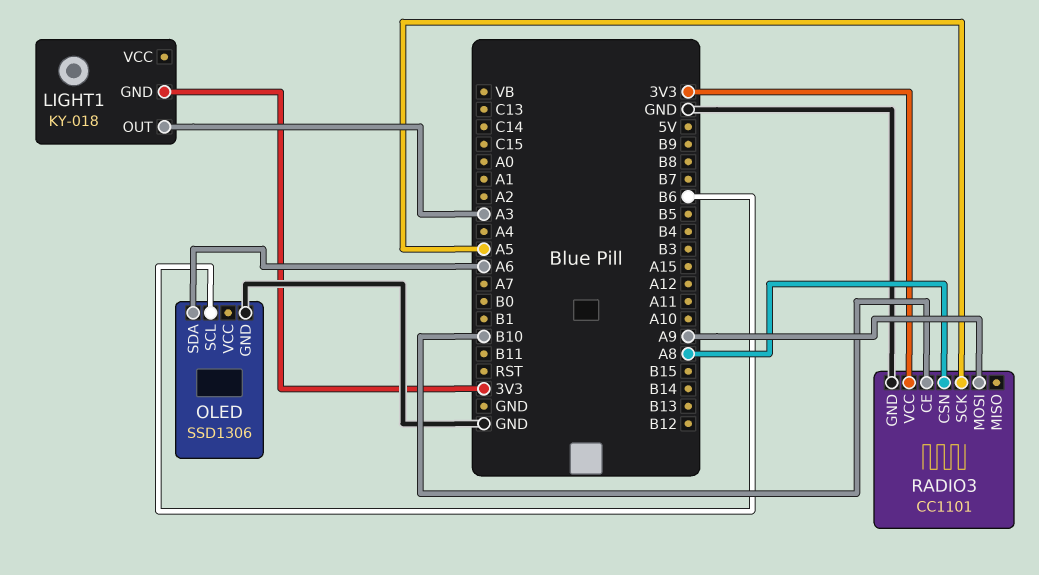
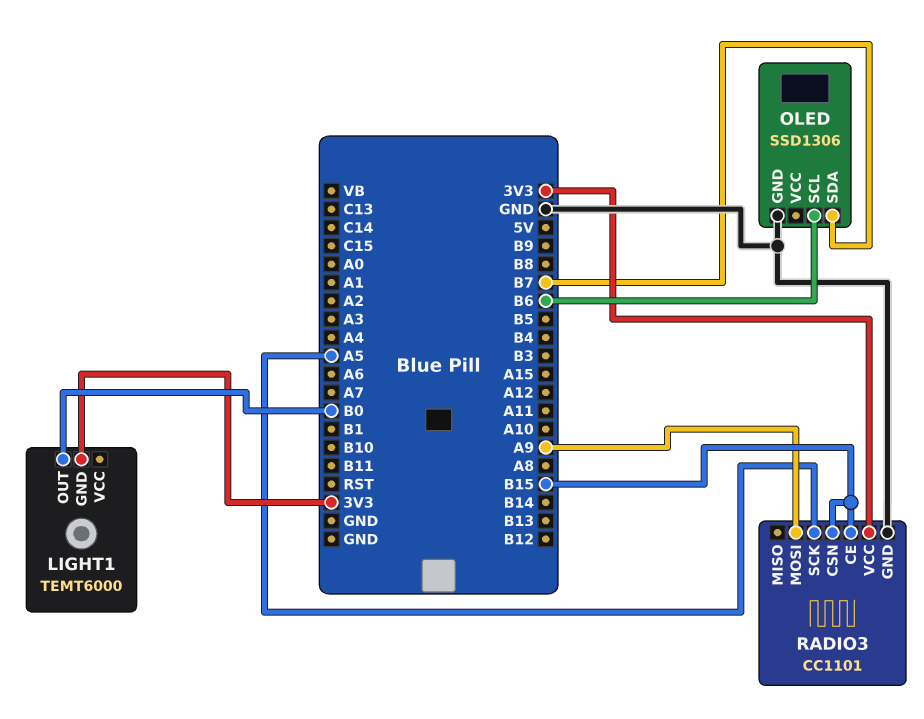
LIGHT1: KY-018 -> TEMT6000
LIGHT1 pin OUT: A3 -> B0
OLED pin SDA: A6 -> B7
RADIO3 pin CE: B10 -> B15
RADIO3 pin CSN: A8 -> B15

